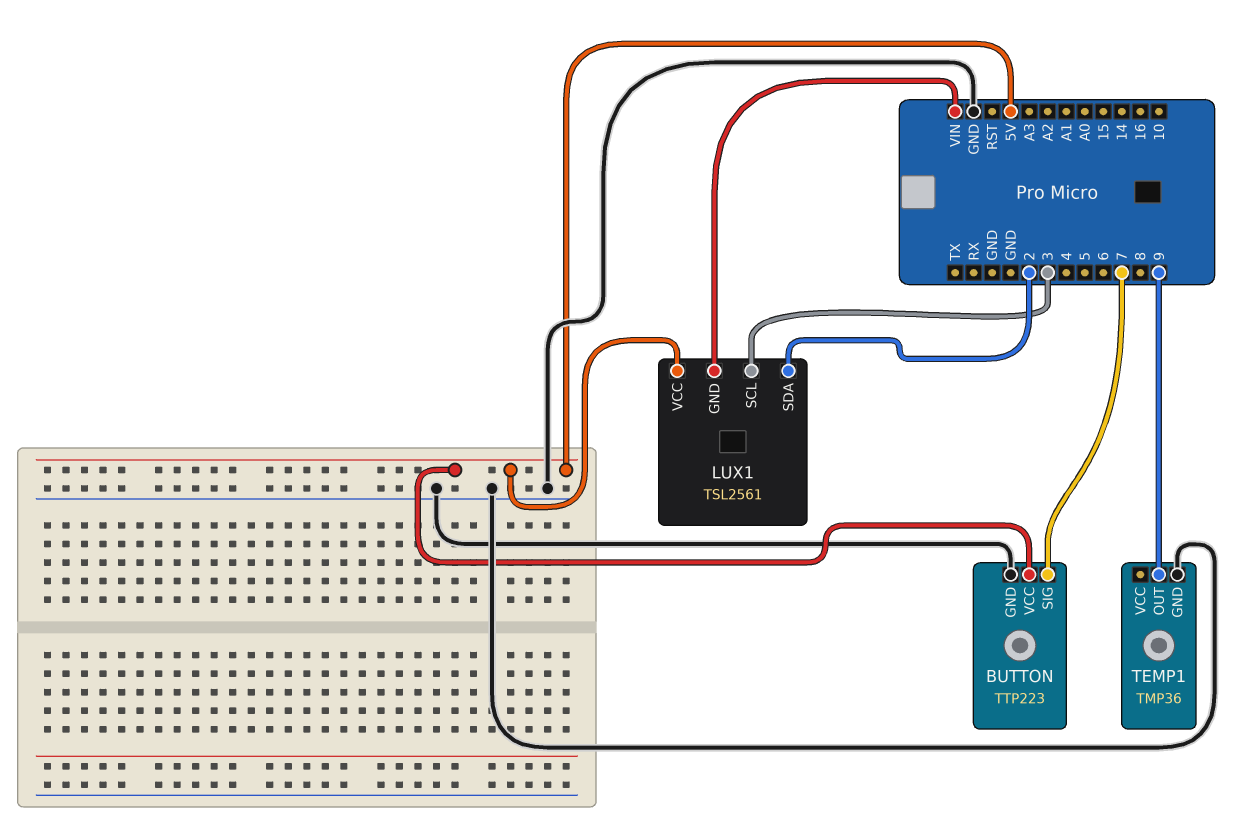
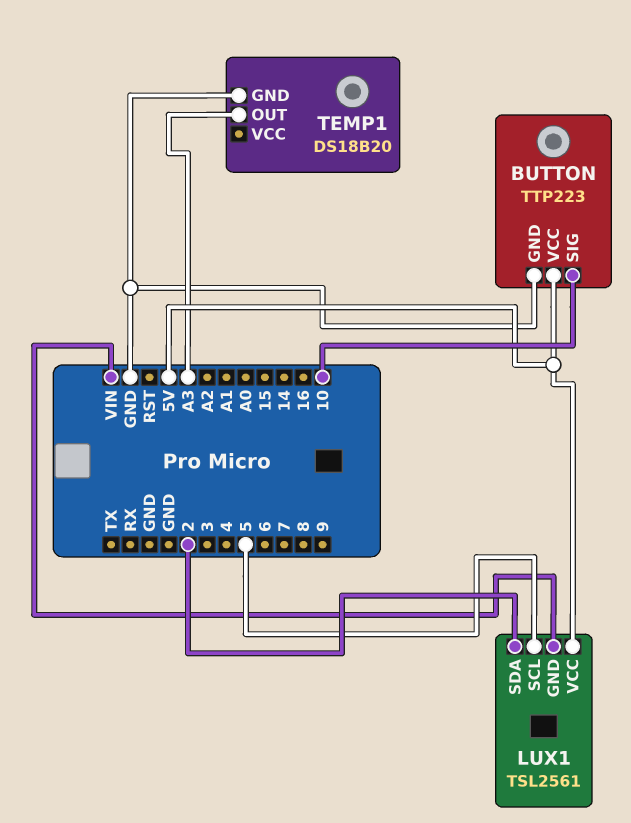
BUTTON pin SIG: 7 -> 10
LUX1 pin SCL: 3 -> 5
TEMP1: TMP36 -> DS18B20
TEMP1 pin OUT: 9 -> A3

